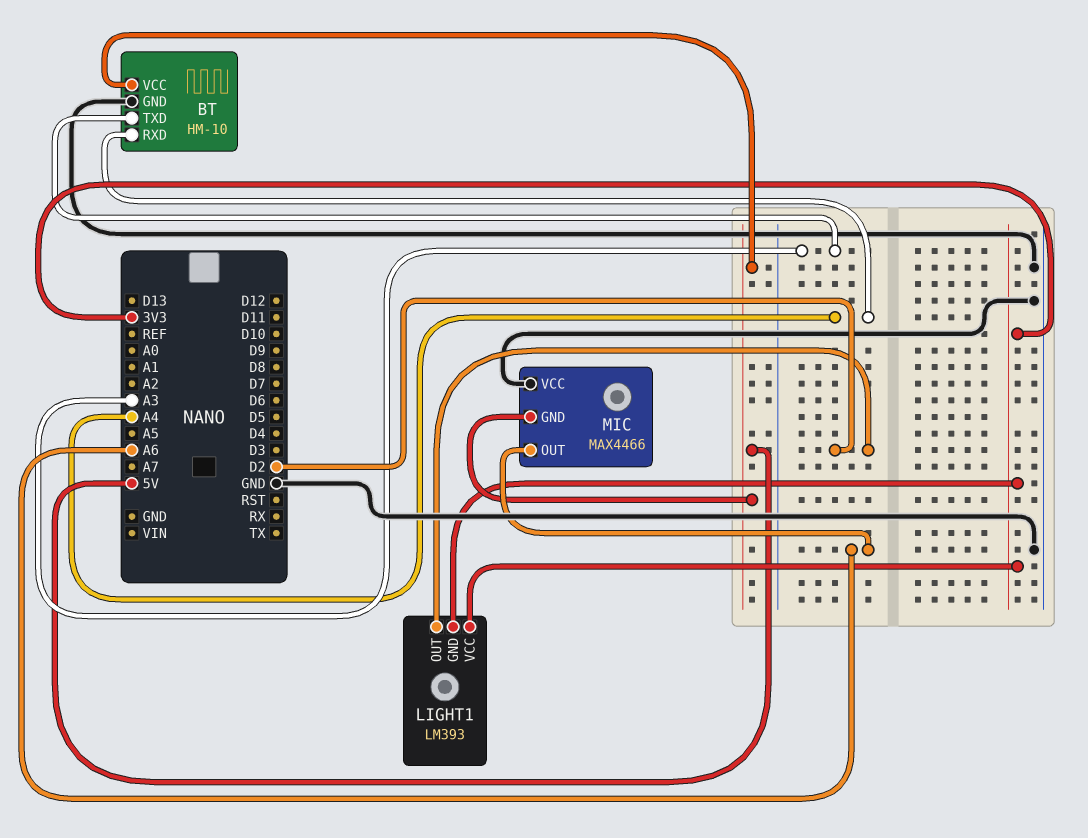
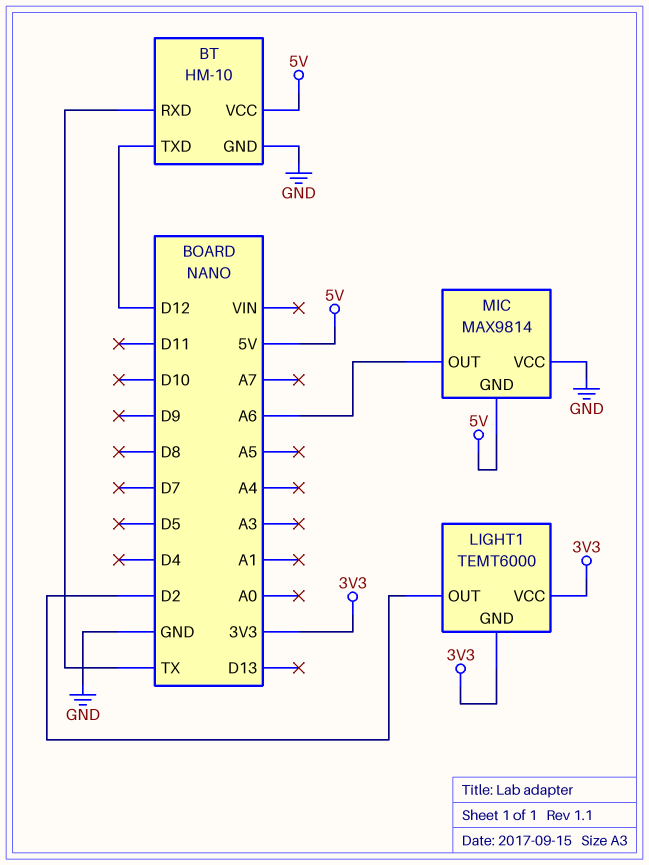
BT pin RXD: A4 -> TX
BT pin TXD: A3 -> D12
LIGHT1: LM393 -> TEMT6000
MIC: MAX4466 -> MAX9814

